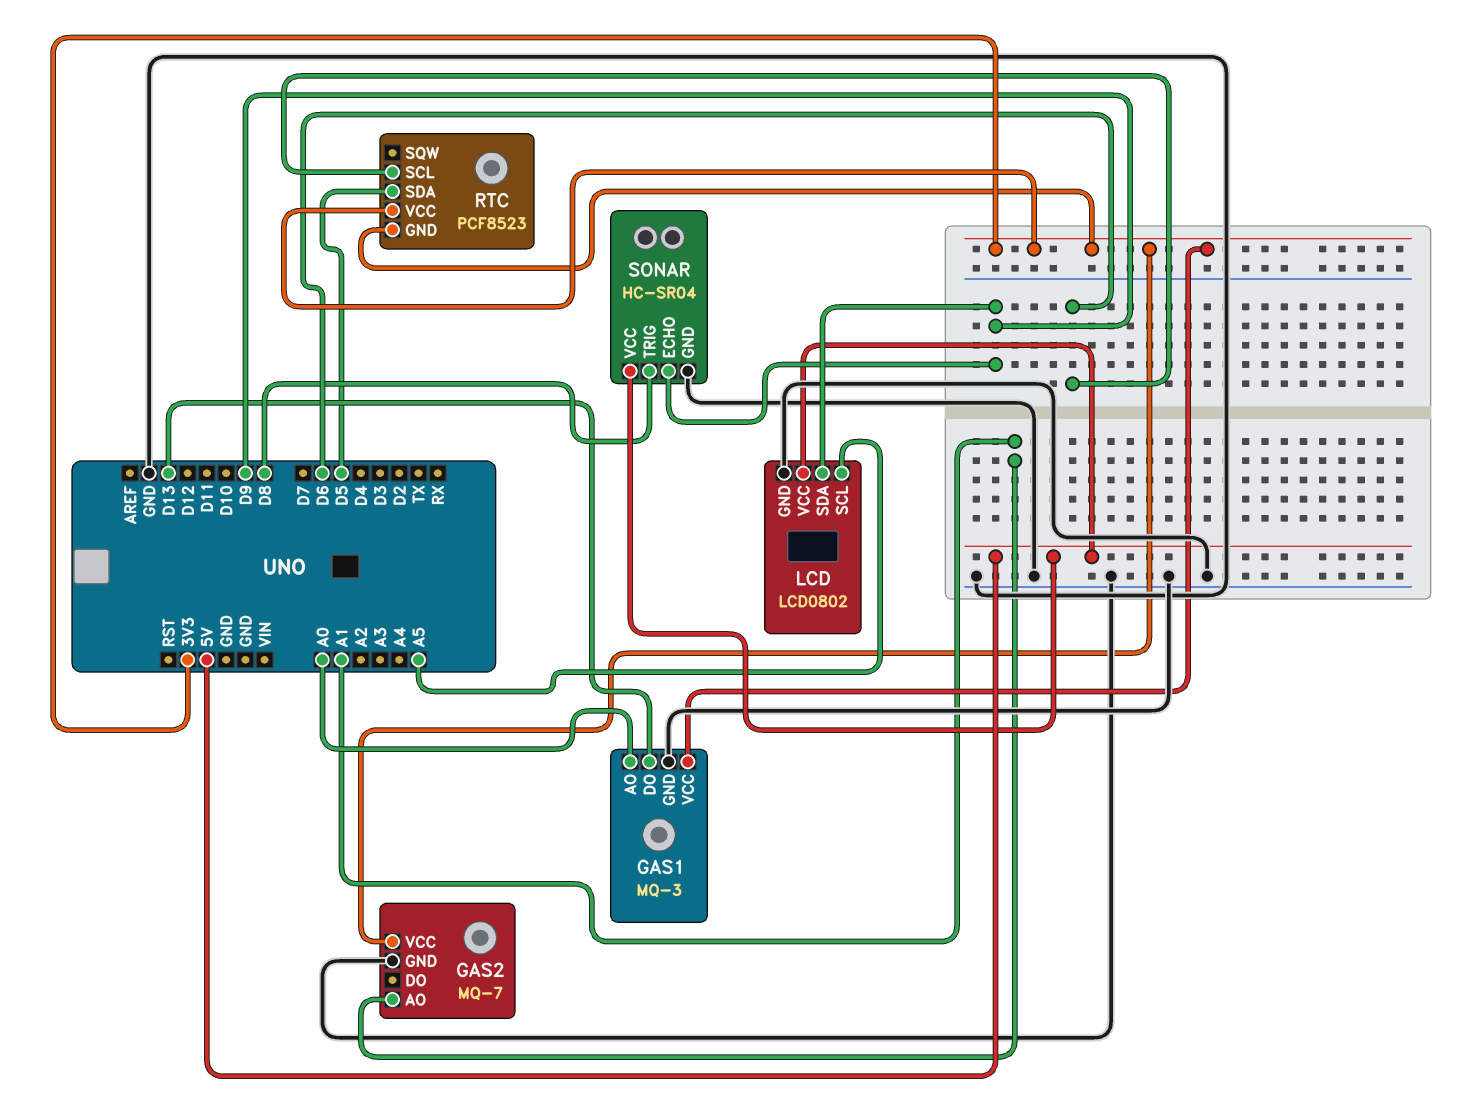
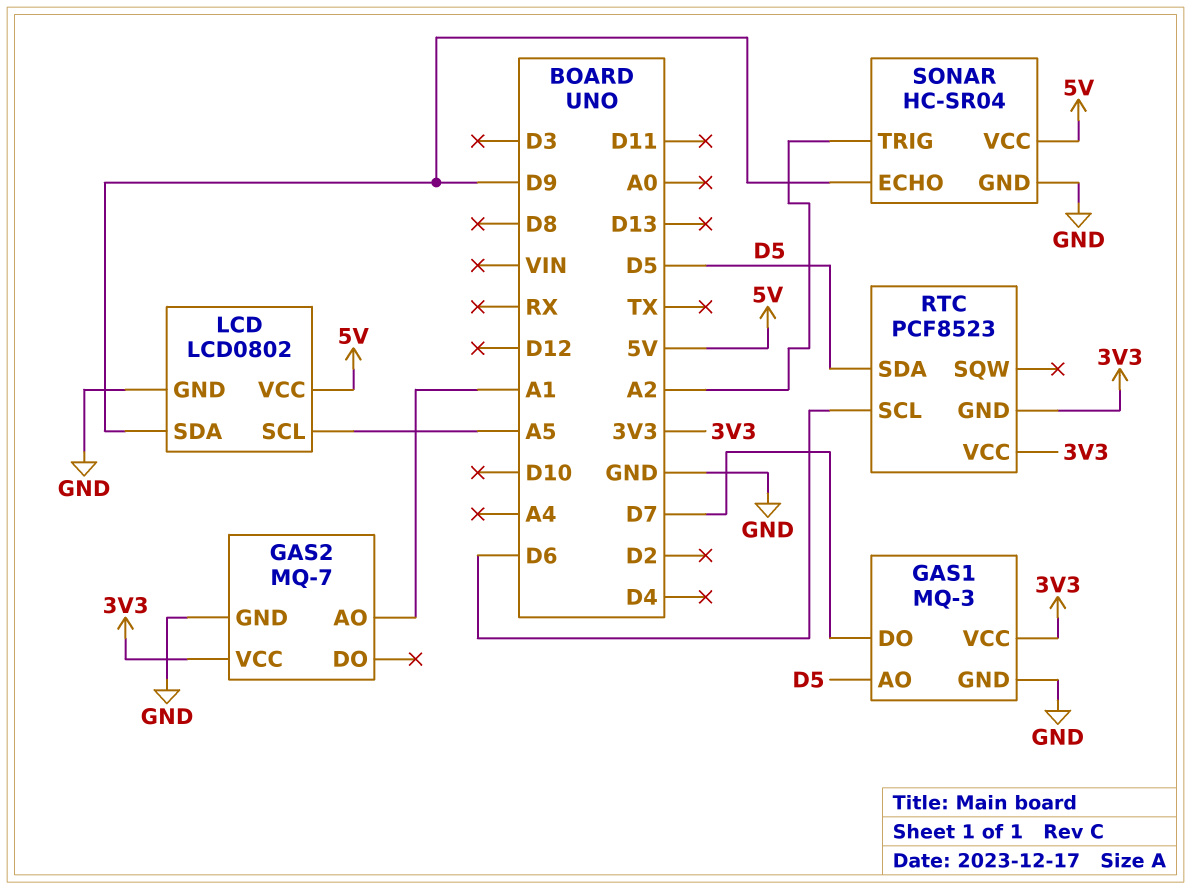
GAS1 pin AO: A0 -> D5
GAS1 pin DO: D13 -> D7
SONAR pin TRIG: D8 -> A2

